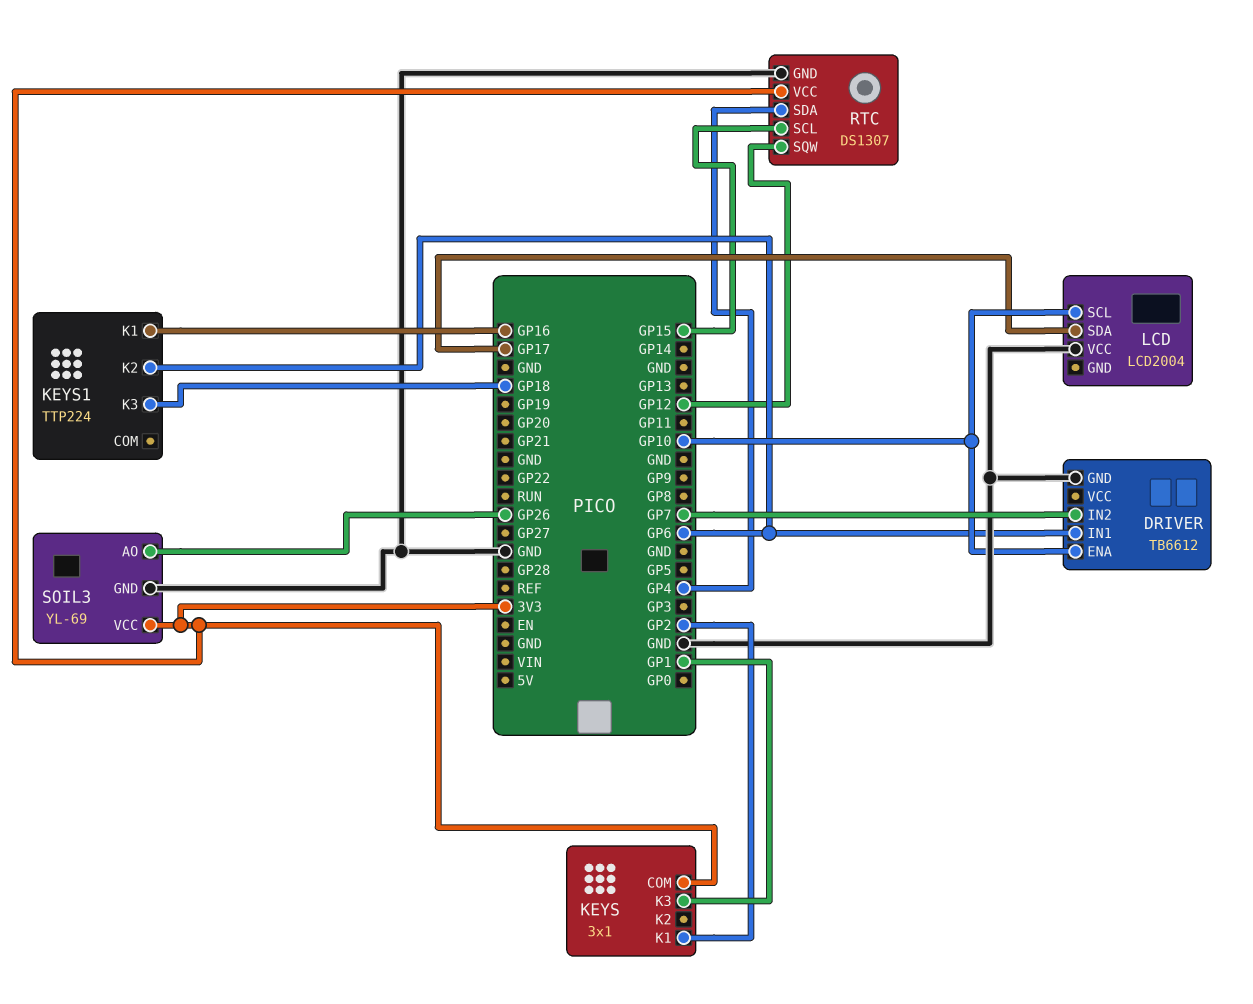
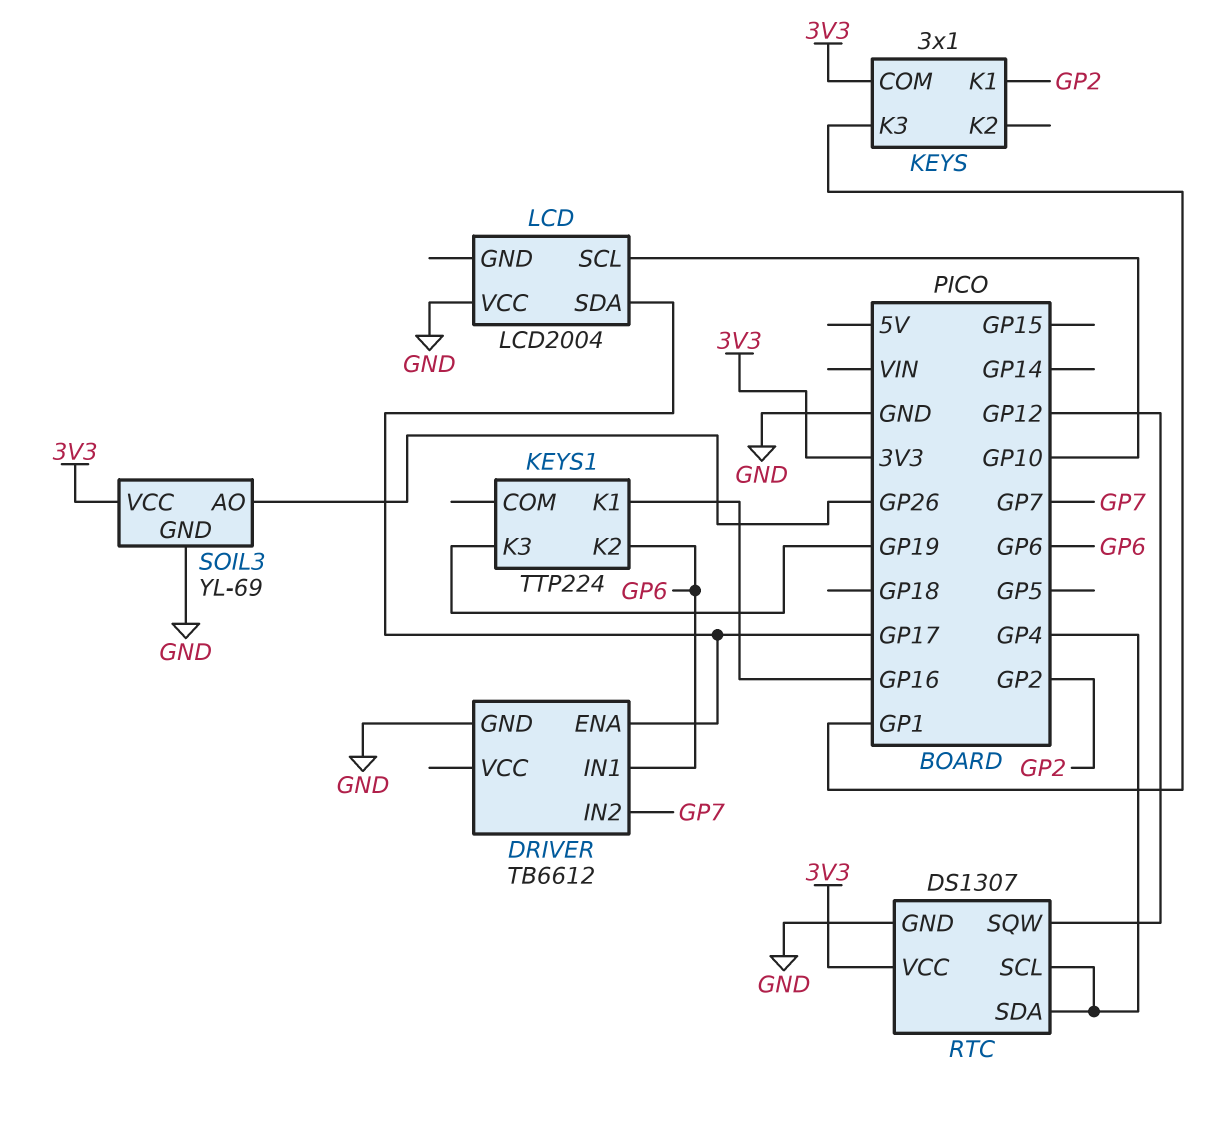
DRIVER pin ENA: GP10 -> GP17
KEYS1 pin K3: GP18 -> GP19
RTC pin SCL: GP15 -> GP4

